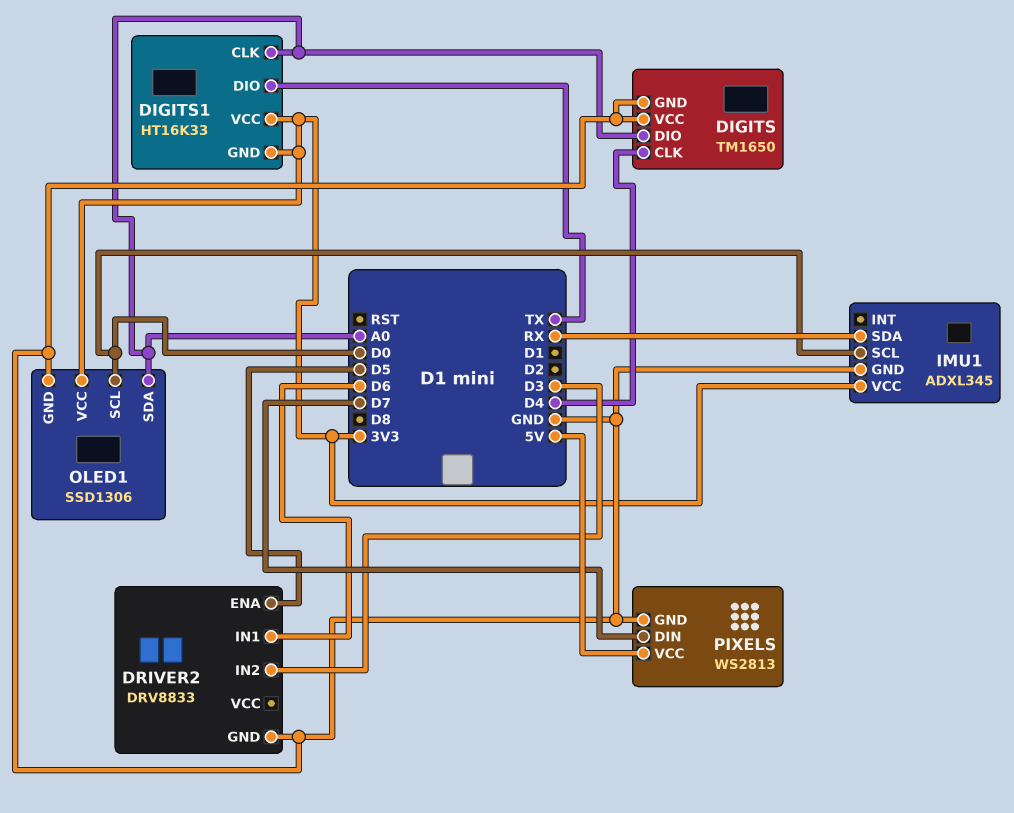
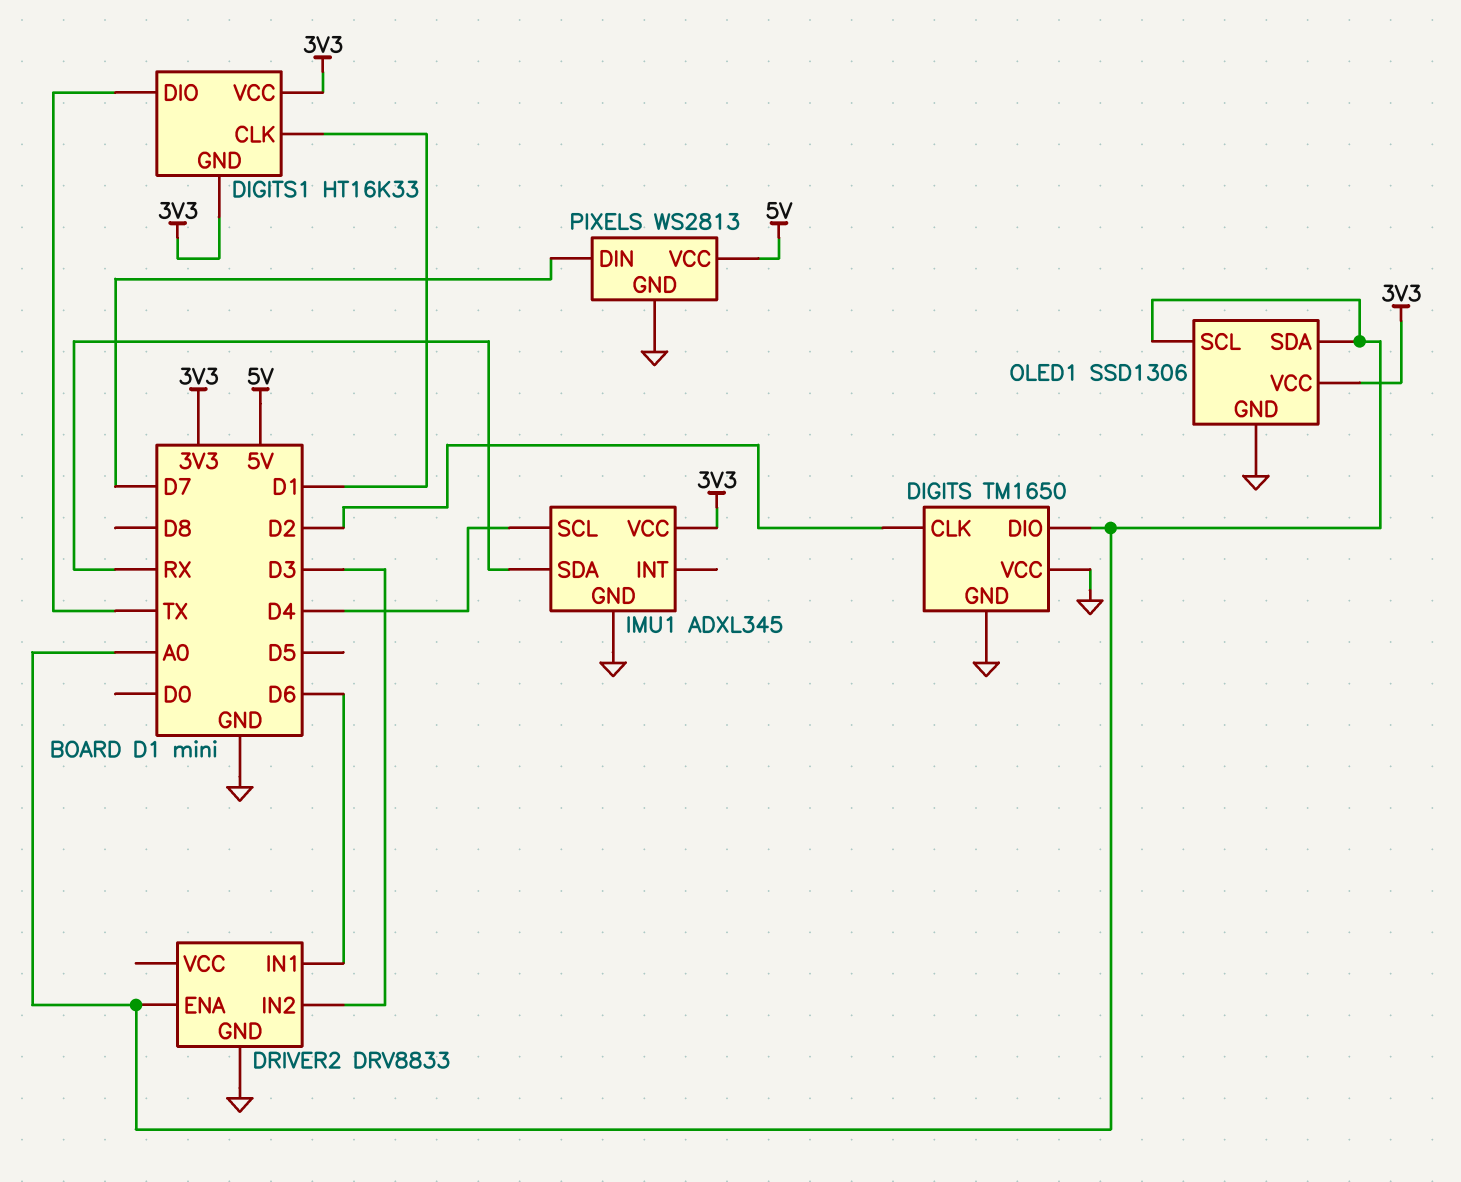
DIGITS pin CLK: D4 -> D2
DIGITS1 pin CLK: A0 -> D1
DRIVER2 pin ENA: D5 -> A0
IMU1 pin SCL: D0 -> D4
OLED1 pin SCL: D0 -> A0

